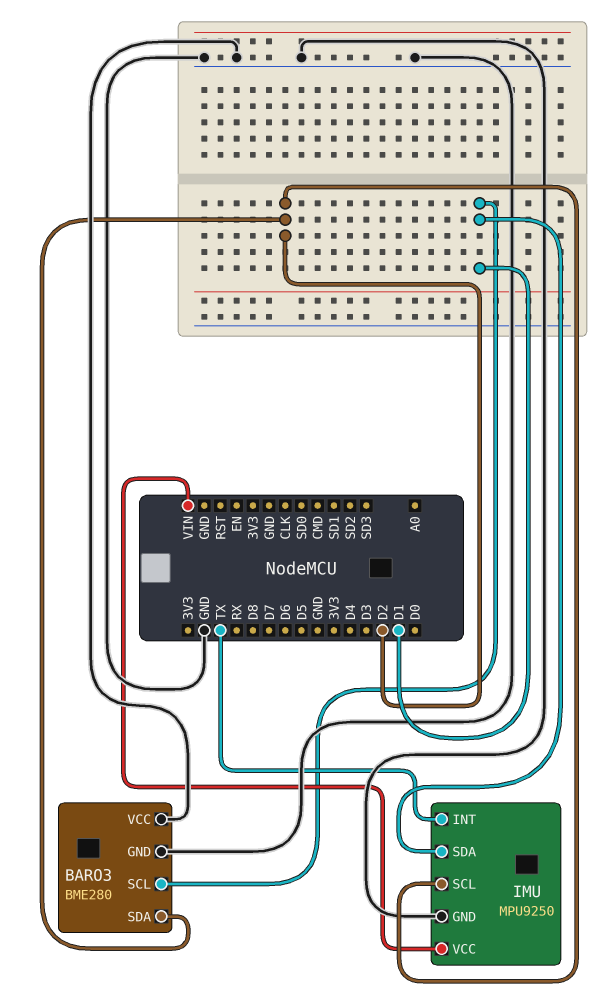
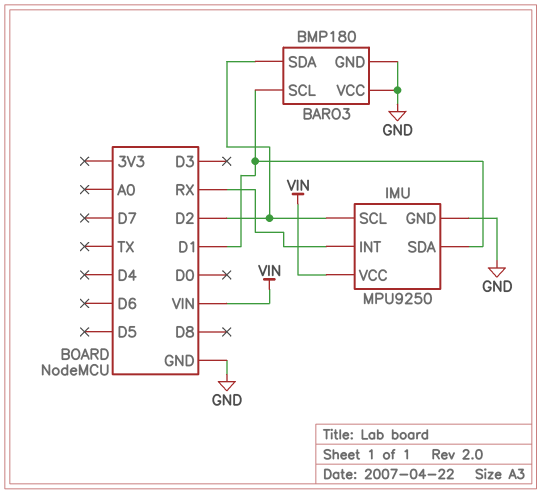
BARO3: BME280 -> BMP180
IMU pin INT: TX -> RX

